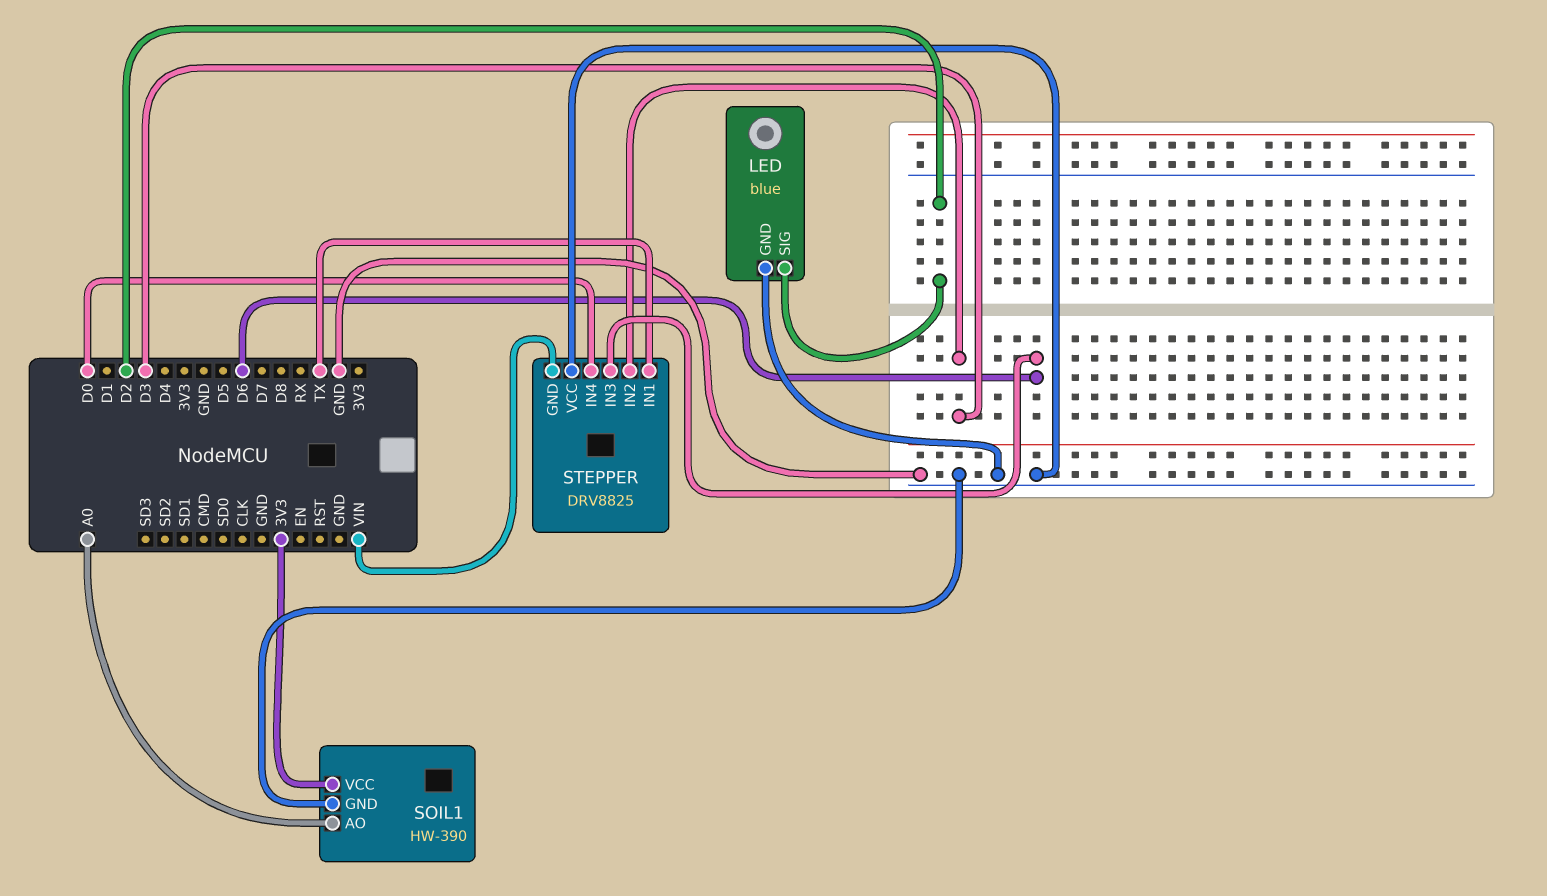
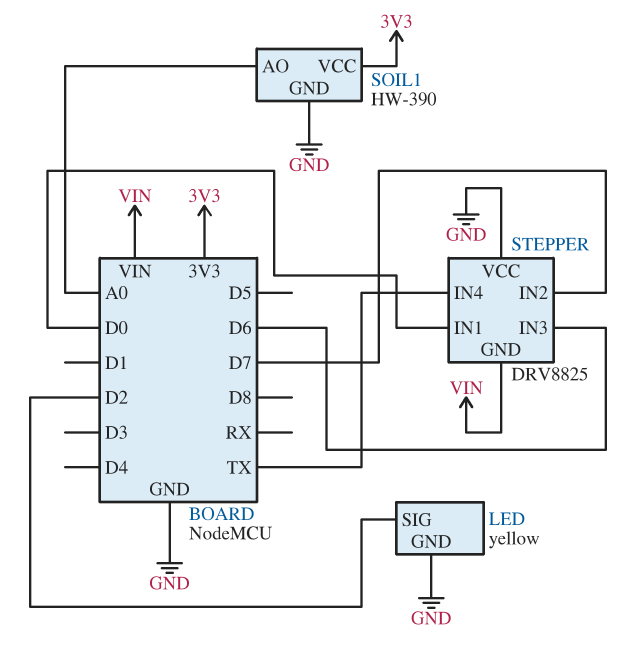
LED: blue -> yellow
STEPPER pin IN1: TX -> D0
STEPPER pin IN2: D3 -> D7
STEPPER pin IN4: D0 -> TX

